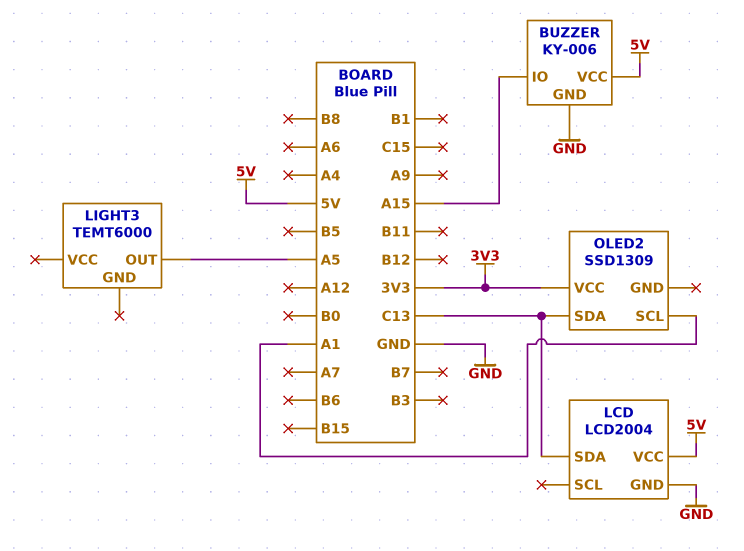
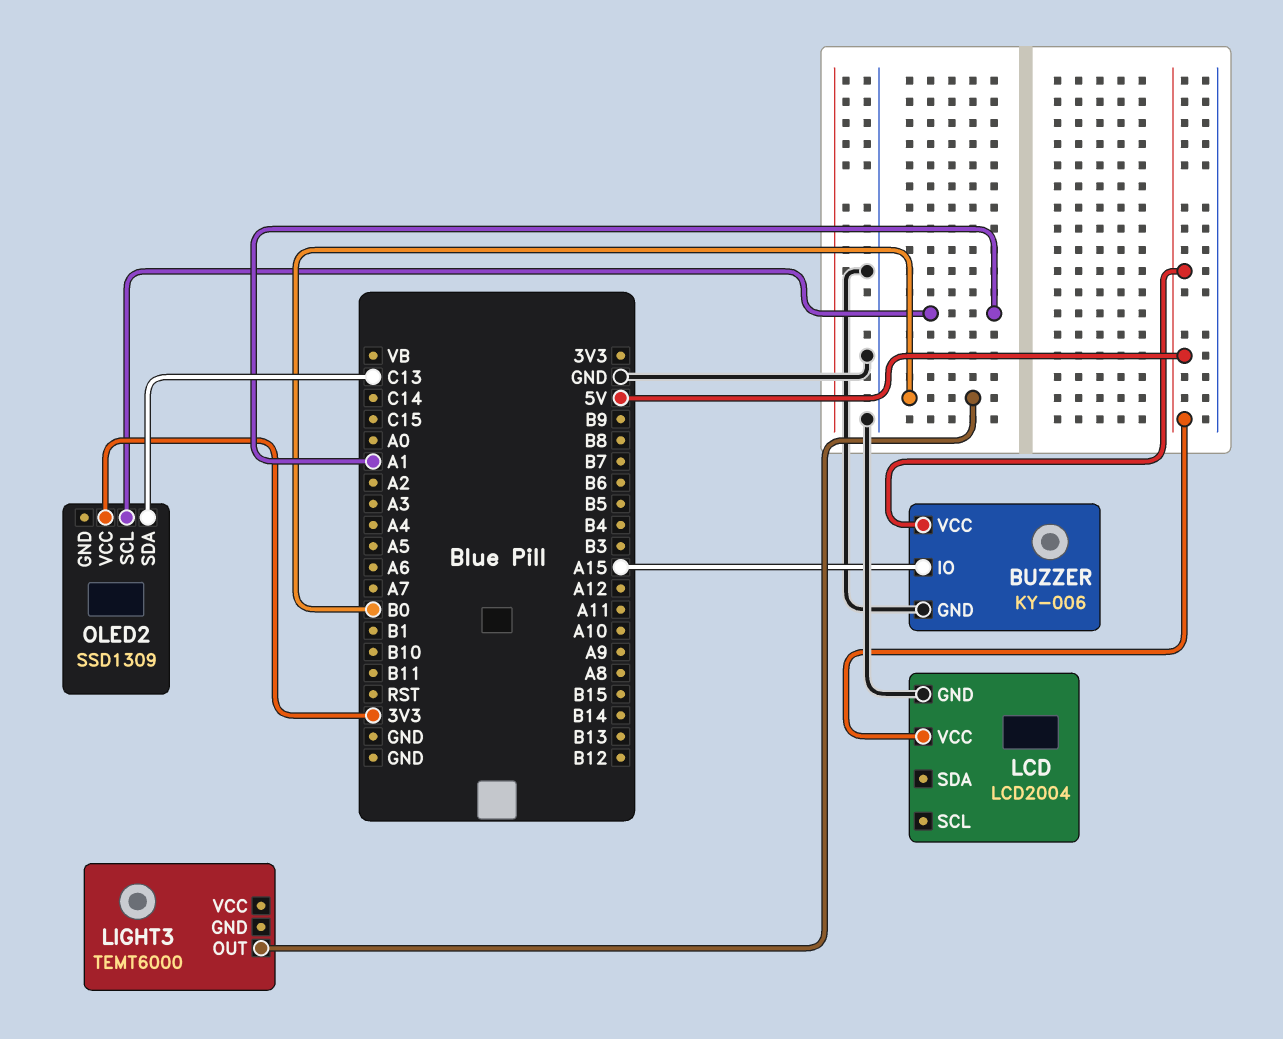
LCD pin SDA: C13 -> none
LIGHT3 pin OUT: A5 -> B0

